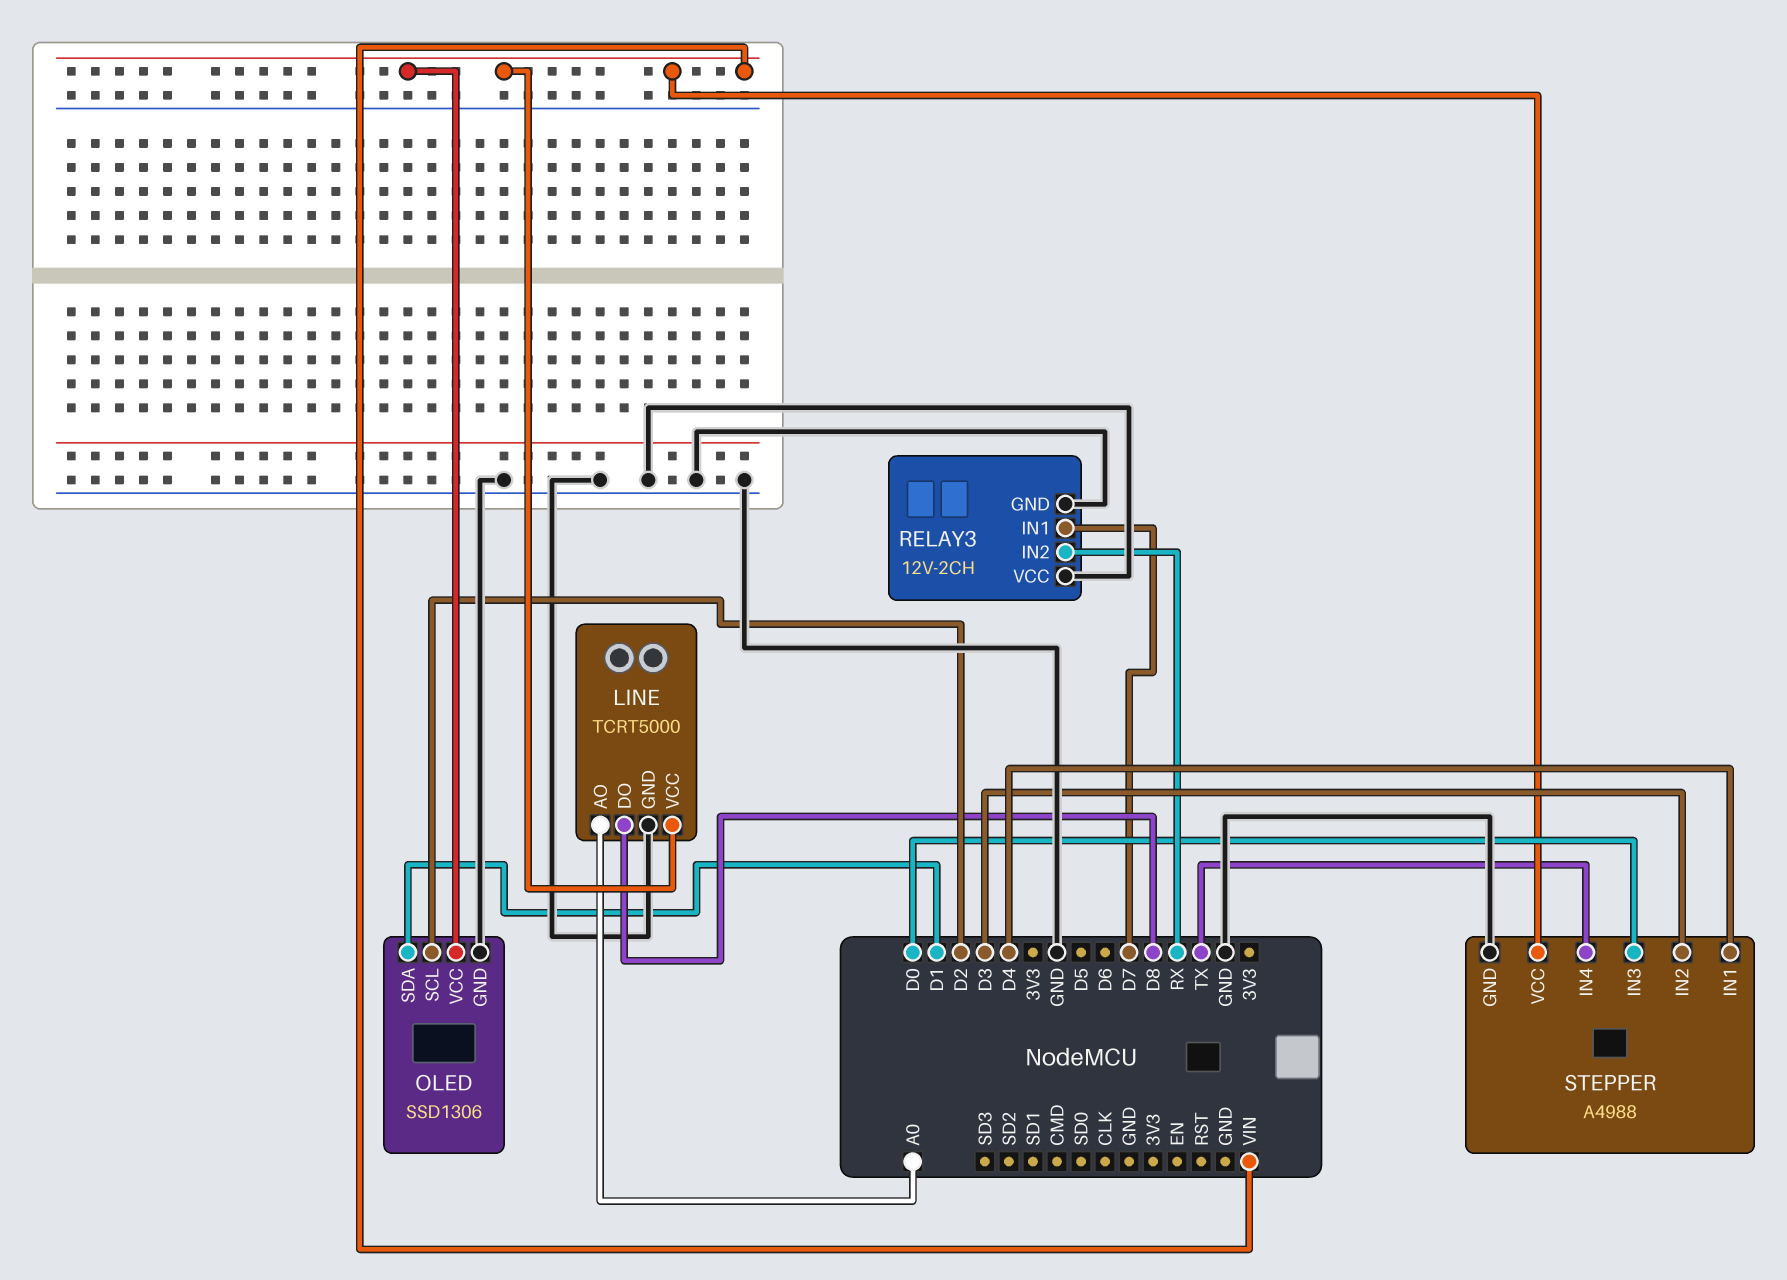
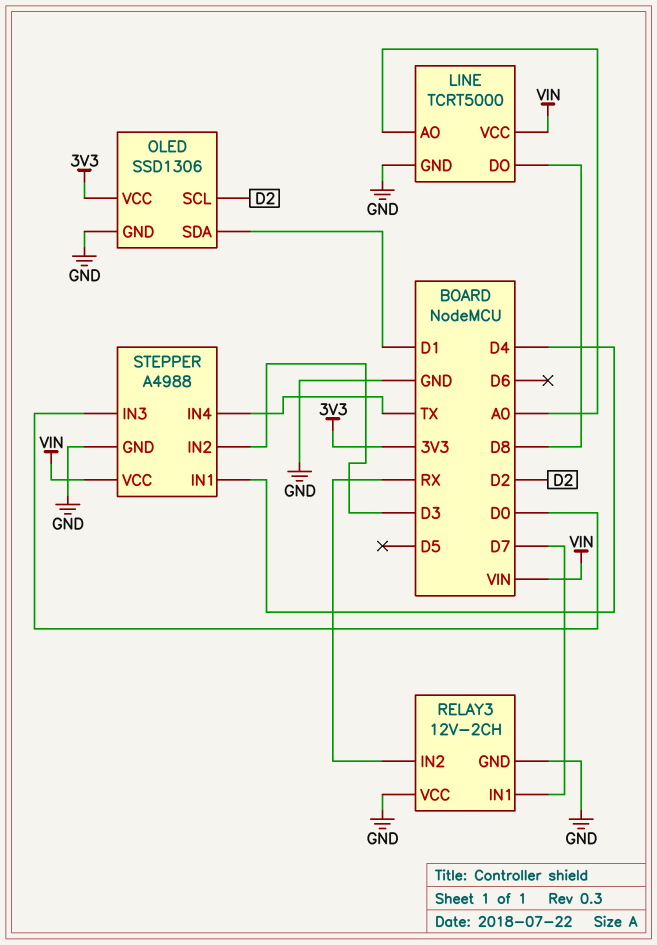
OLED pin VCC: VIN -> 3V3

